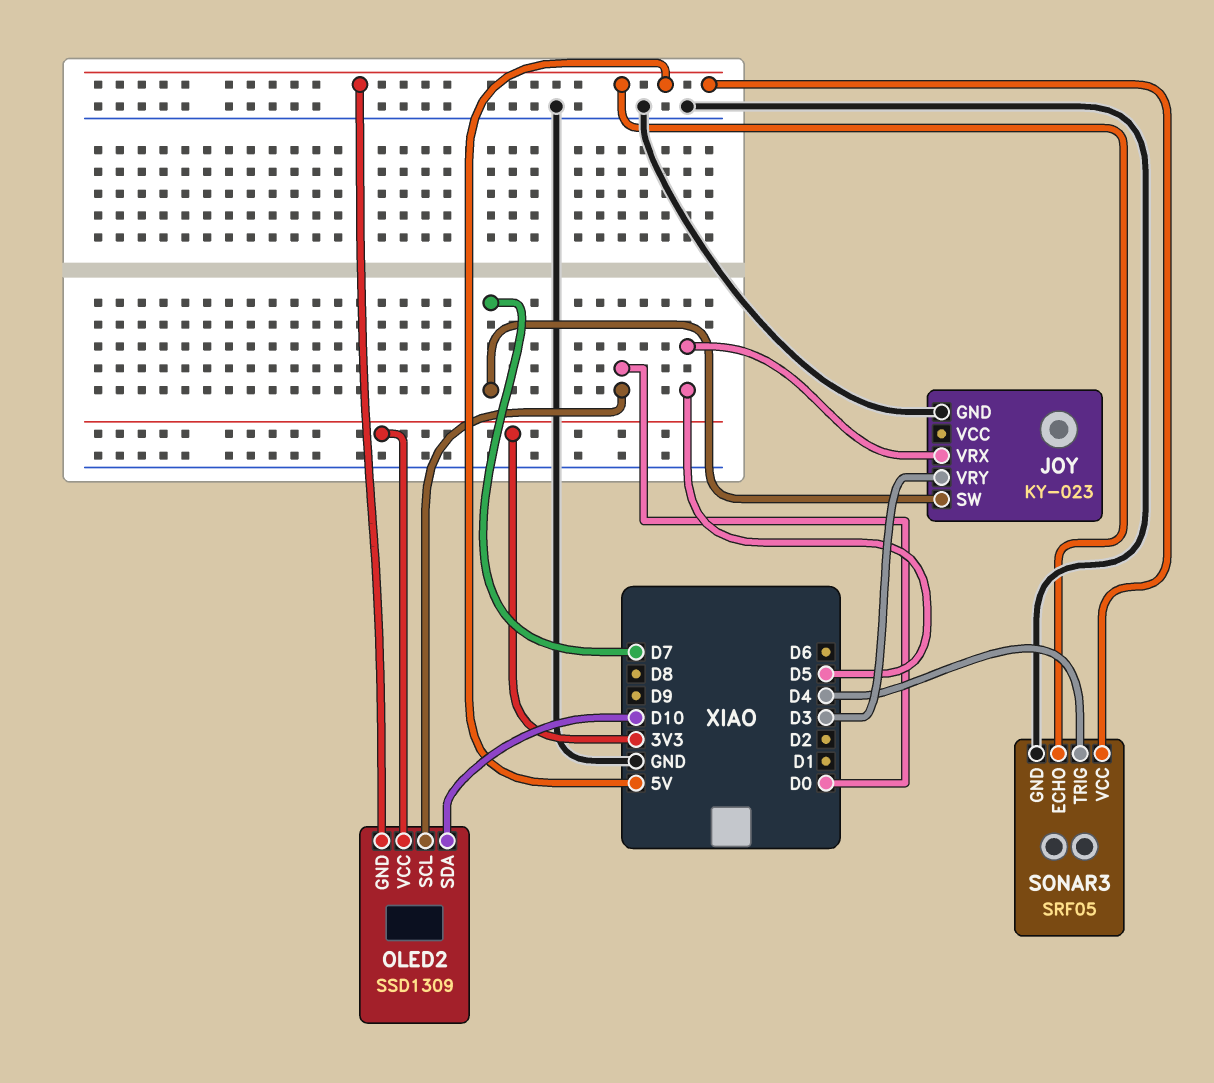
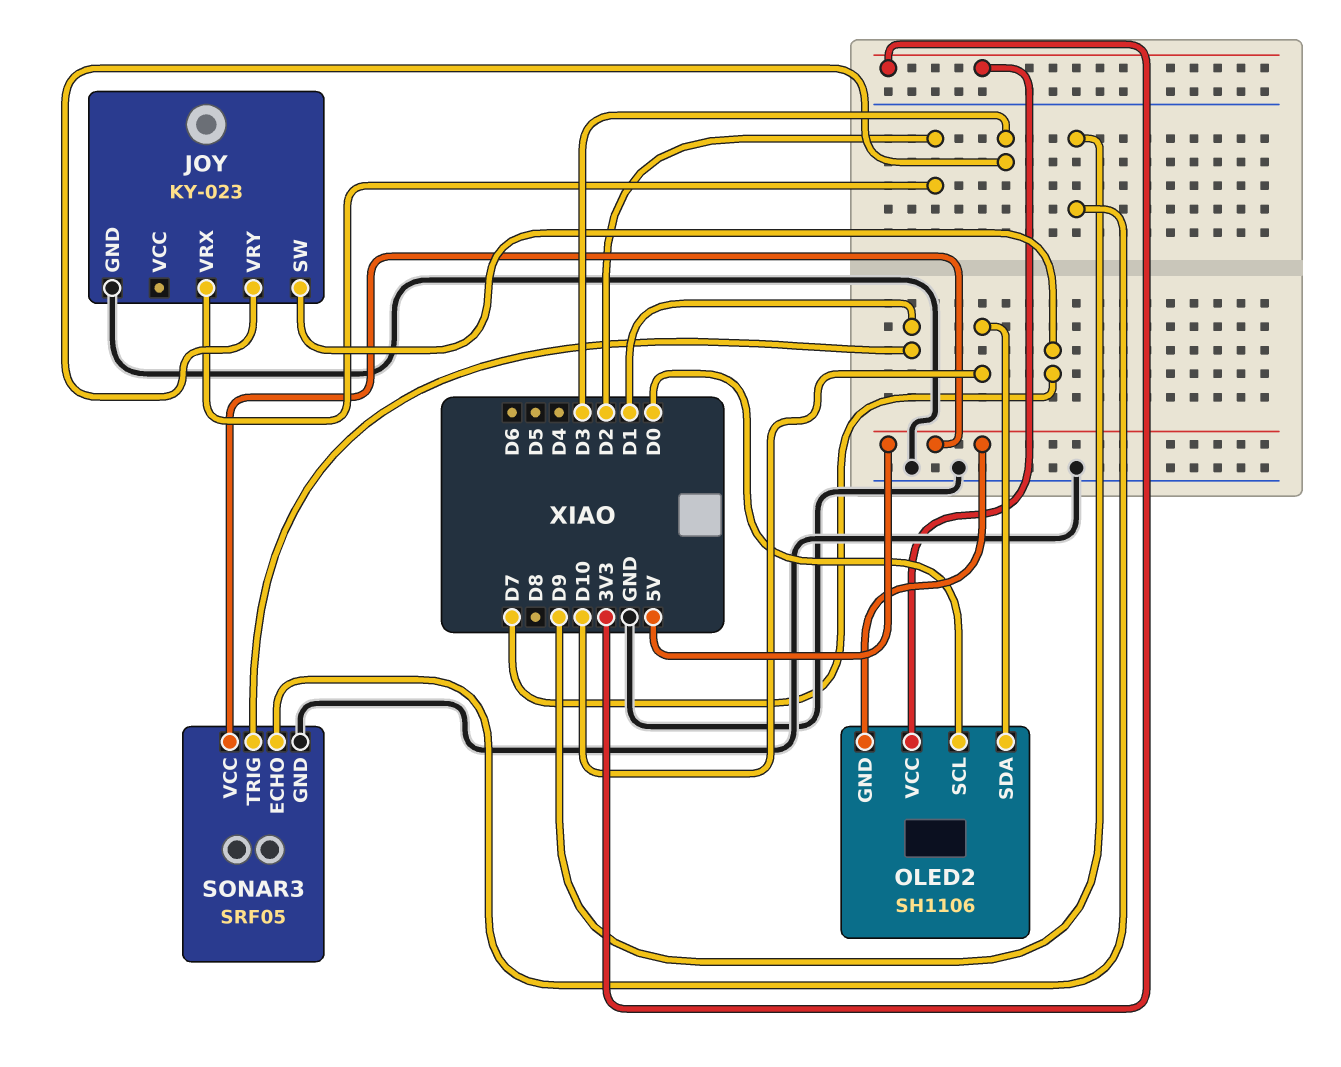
JOY pin VRX: D5 -> D2
OLED2: SSD1309 -> SH1106
SONAR3 pin ECHO: 5V -> D9
SONAR3 pin TRIG: D4 -> D1

